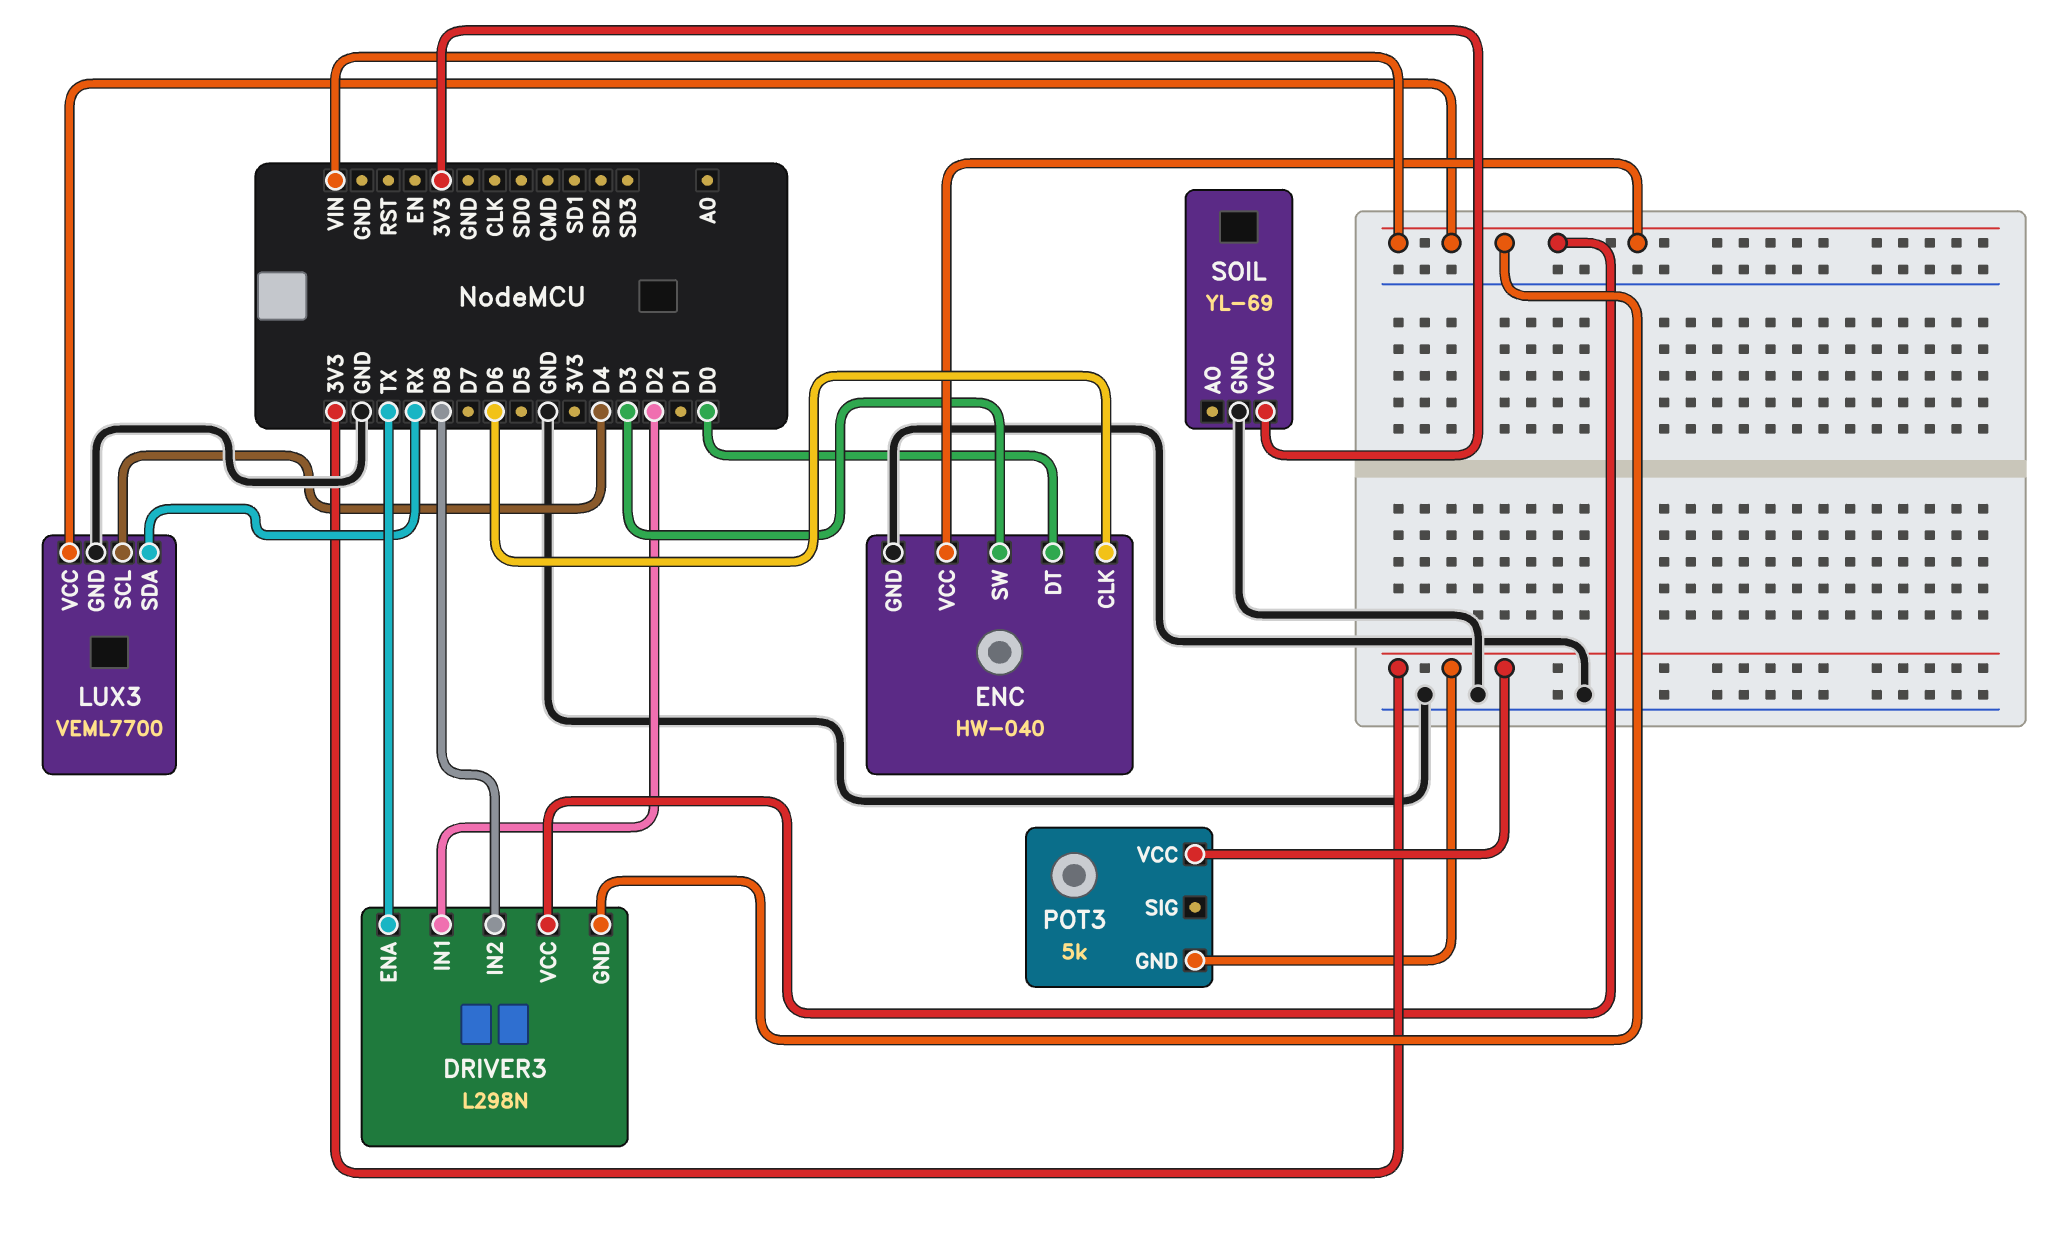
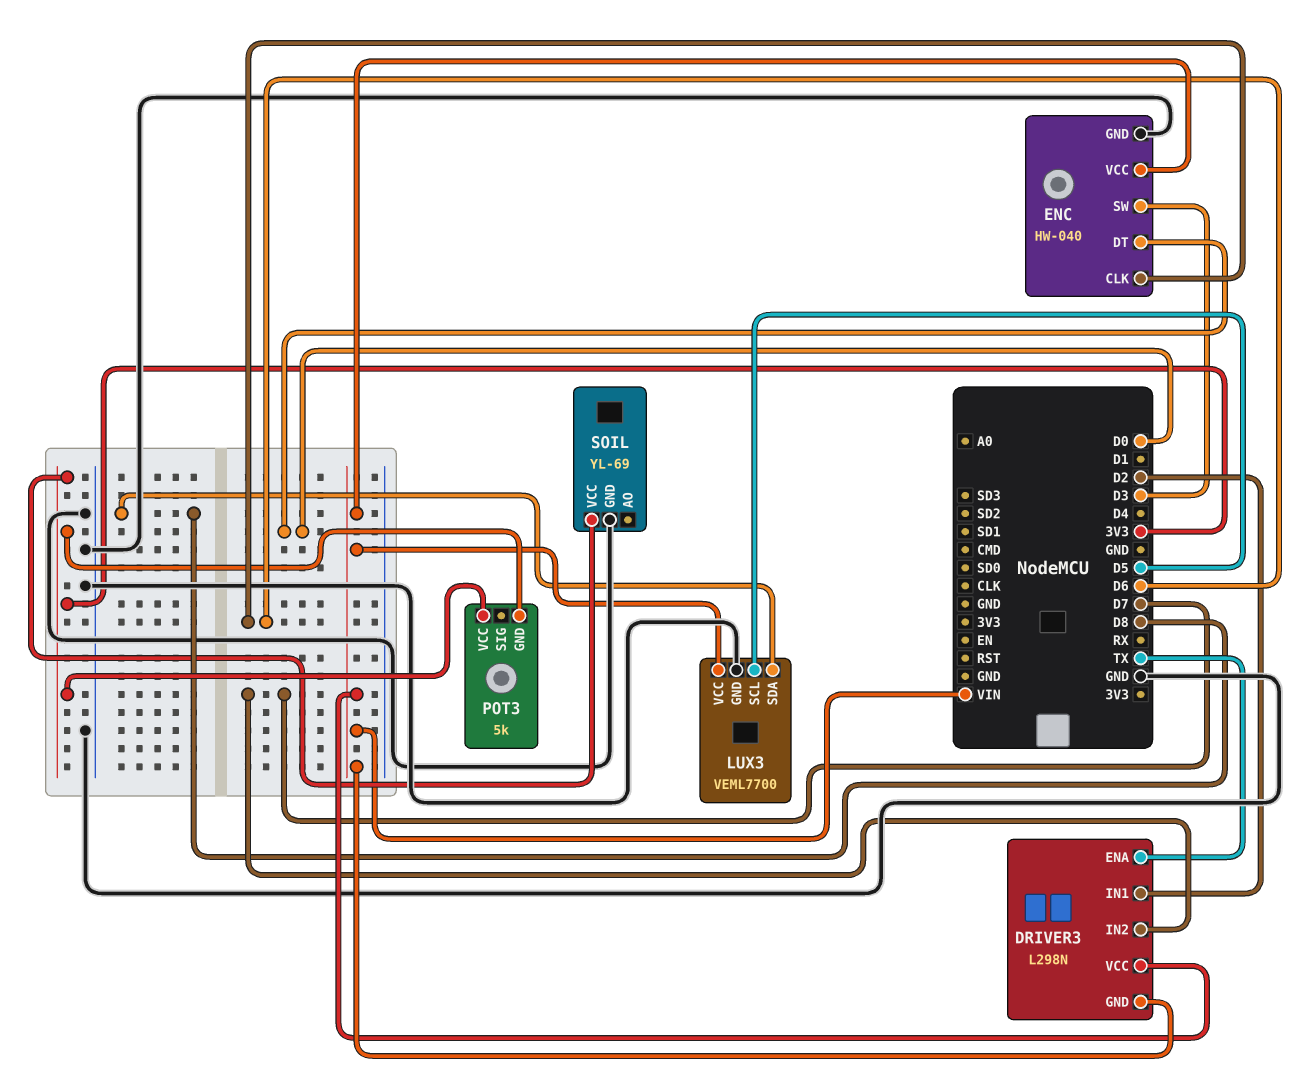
DRIVER3 pin IN2: D8 -> D7
LUX3 pin SCL: D4 -> D5
LUX3 pin SDA: RX -> D8

